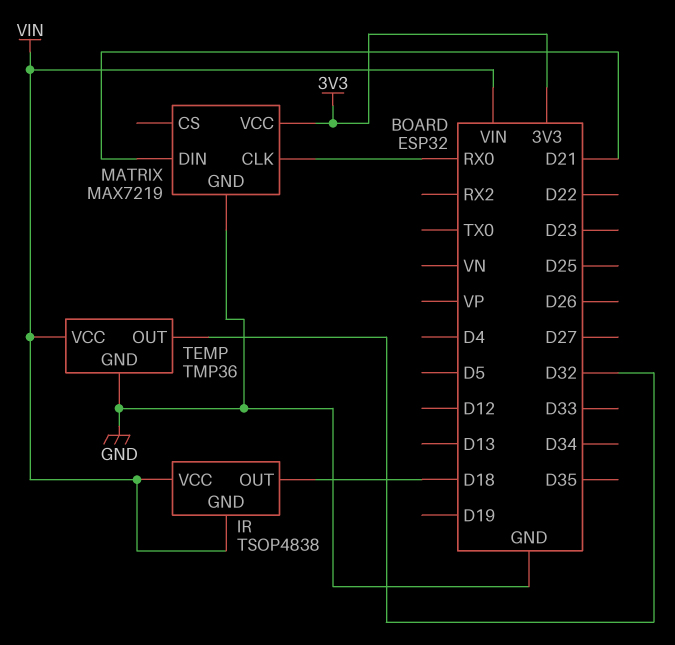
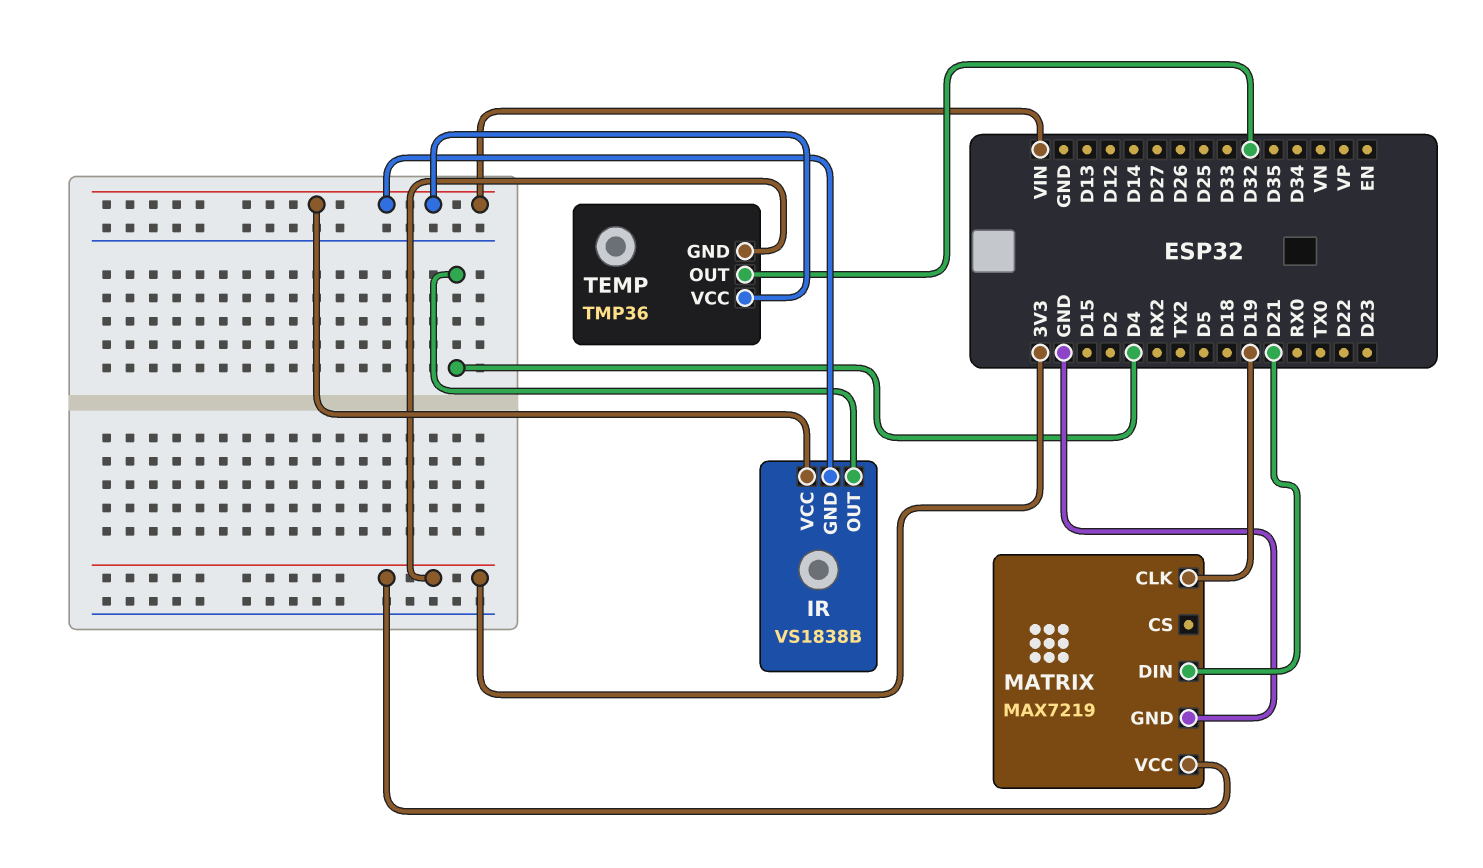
IR: TSOP4838 -> VS1838B
IR pin OUT: D18 -> D4
MATRIX pin CLK: RX0 -> D19
TEMP pin GND: GND -> 3V3

